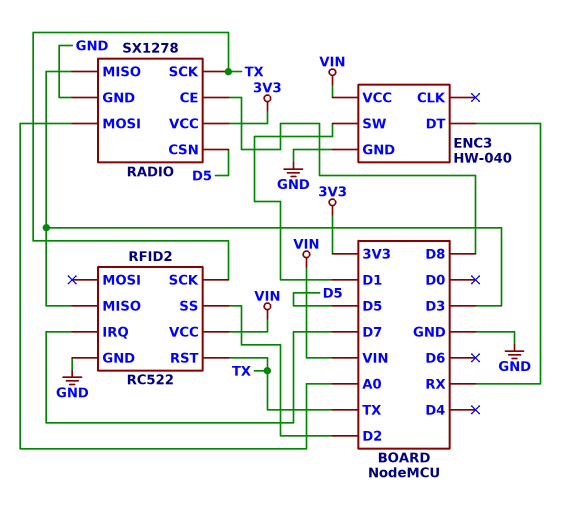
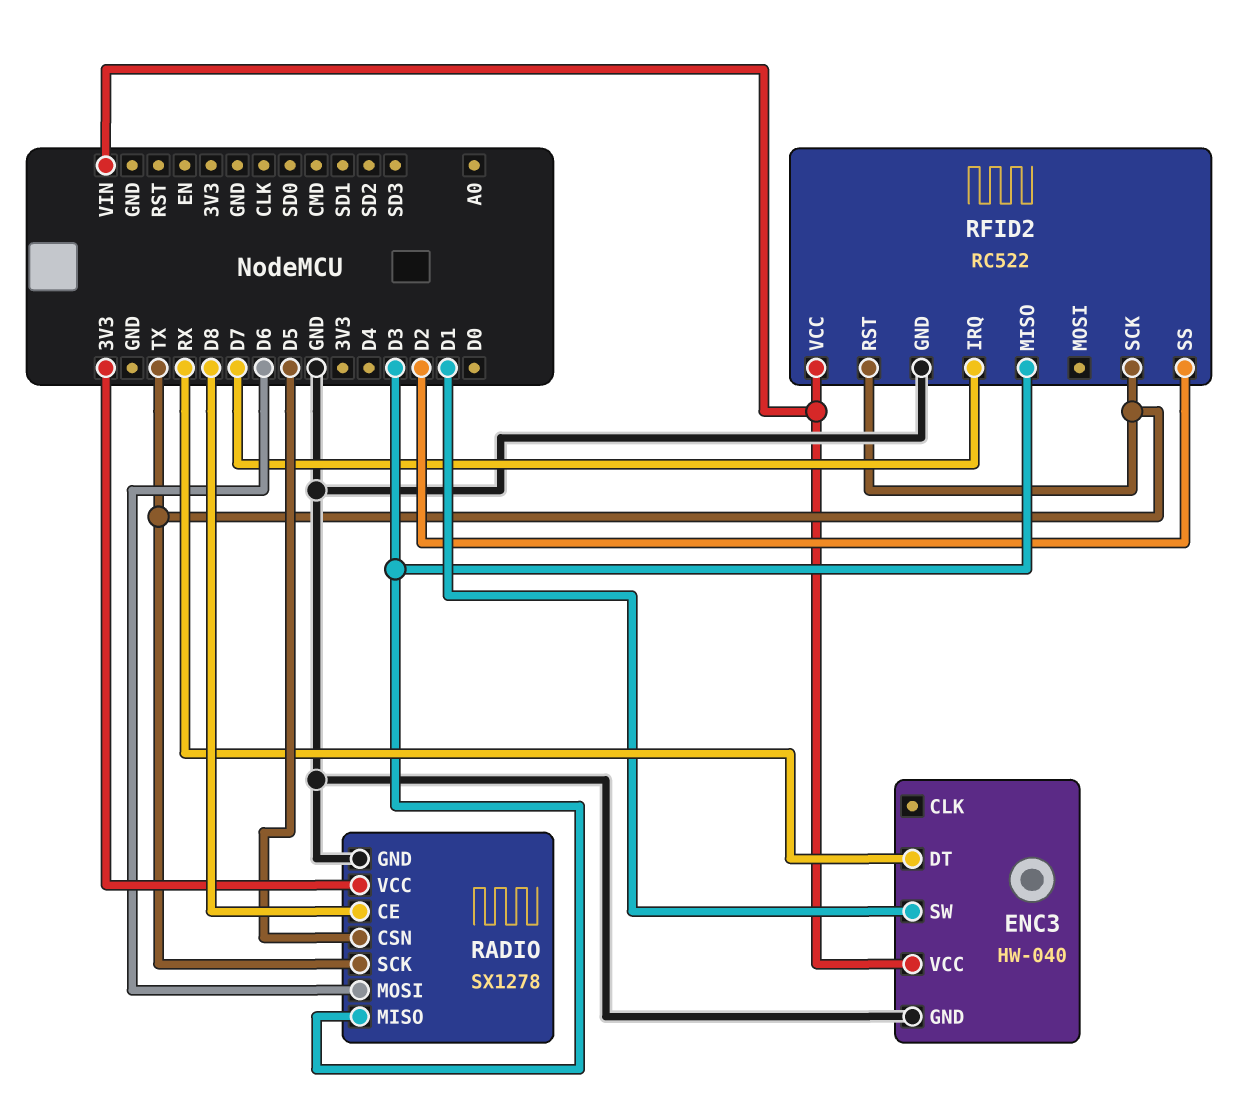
RADIO pin MOSI: A0 -> D6

